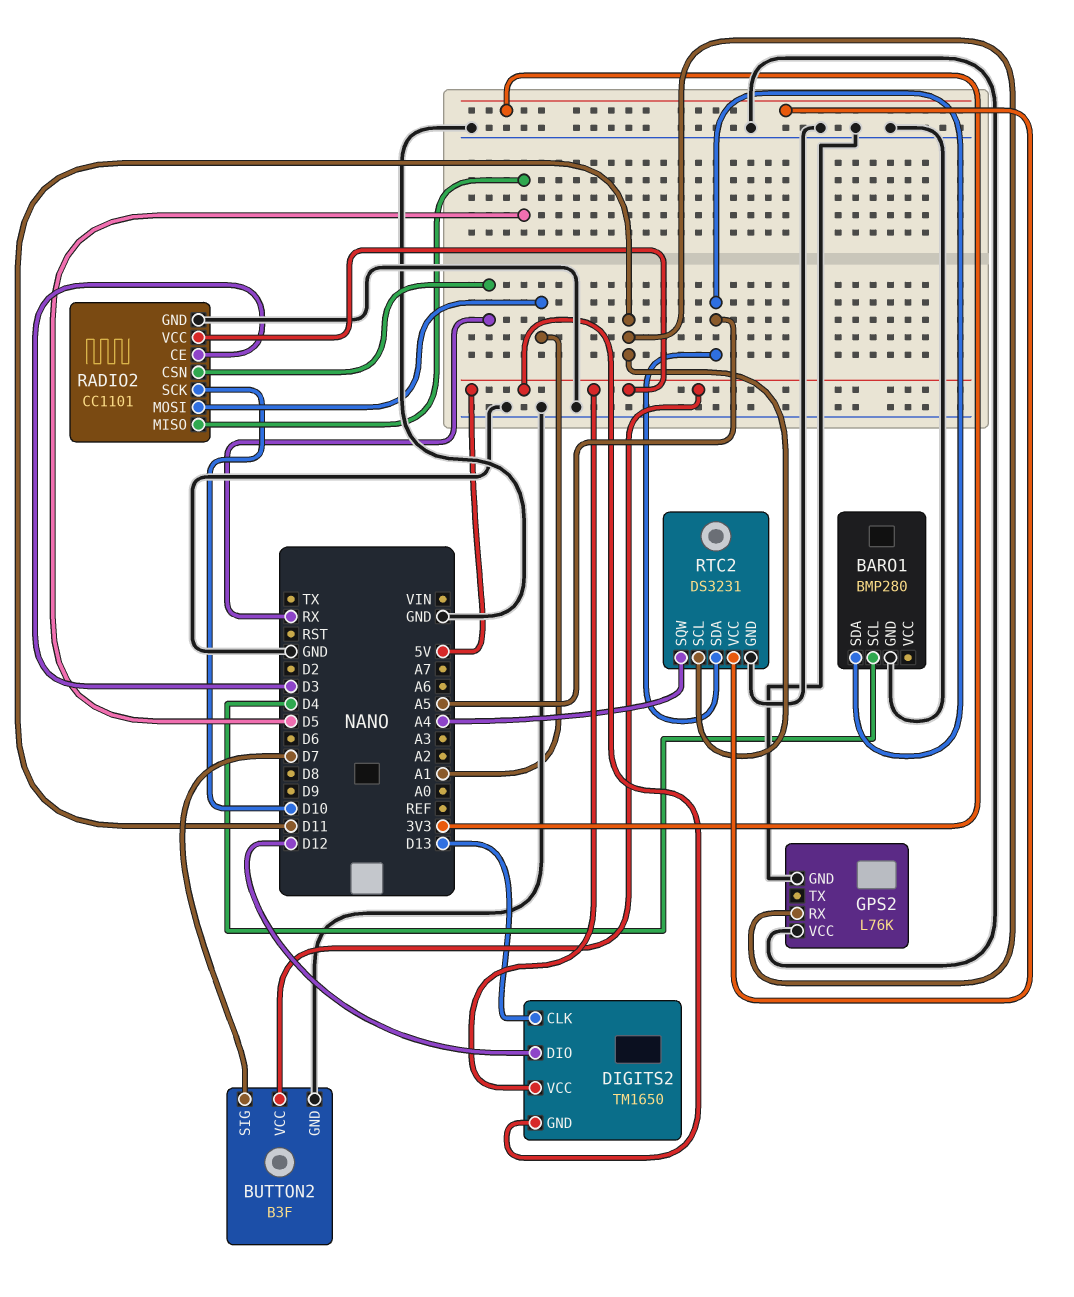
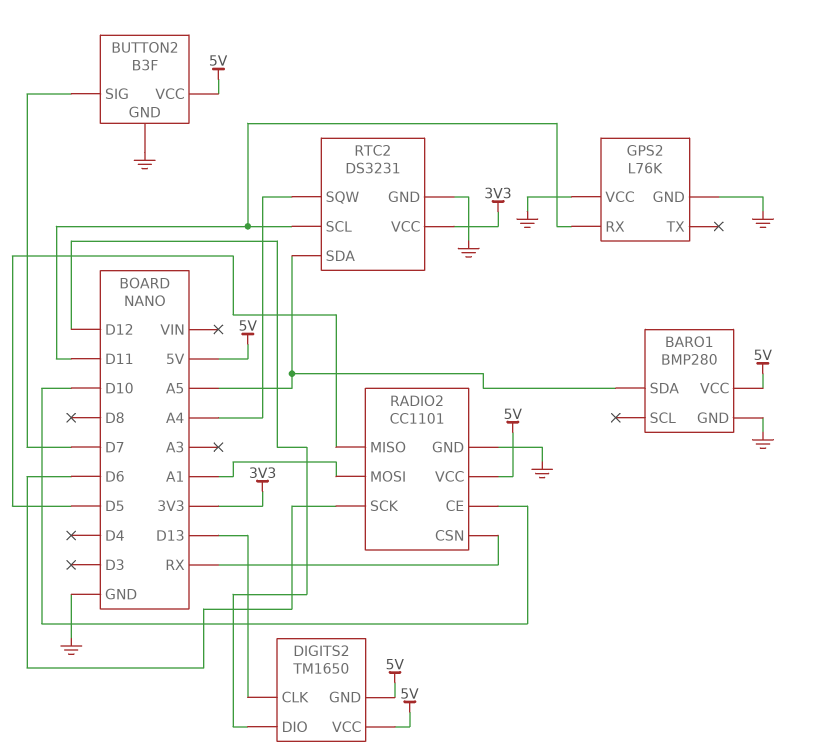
BARO1 pin SCL: D4 -> none
BARO1 pin VCC: none -> 5V
RADIO2 pin CE: D3 -> D10
RADIO2 pin SCK: D10 -> D6

